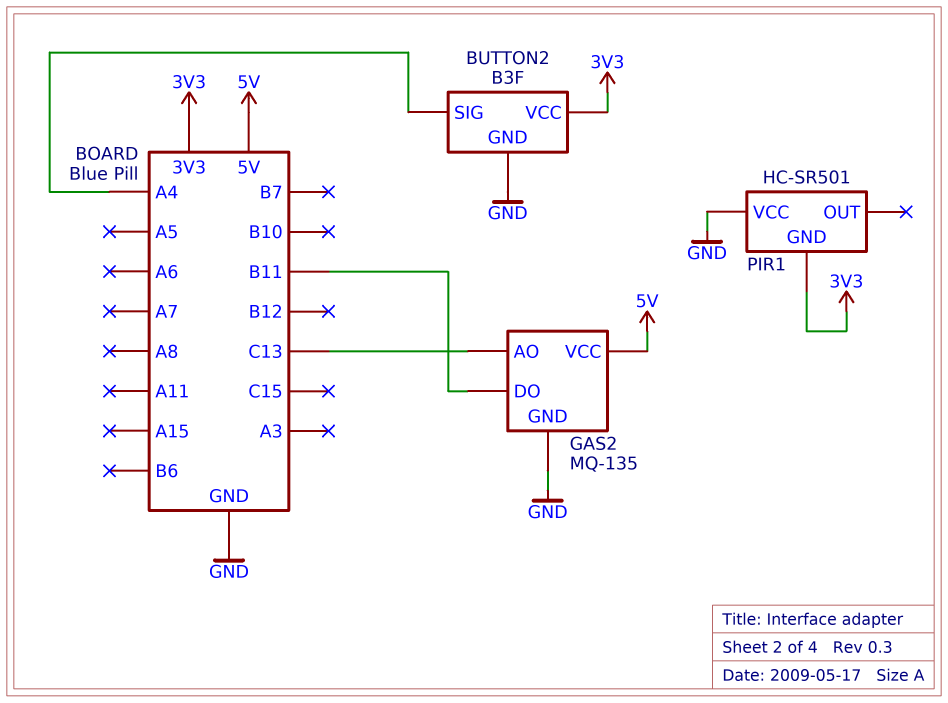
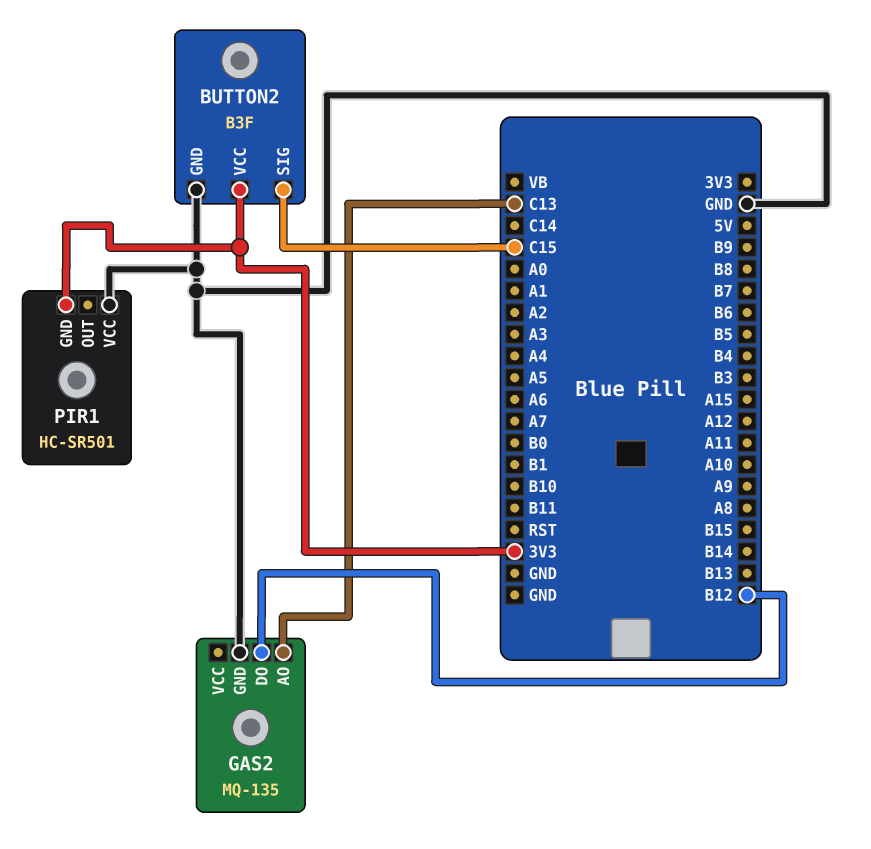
BUTTON2 pin SIG: A4 -> C15
GAS2 pin DO: B11 -> B12
GAS2 pin VCC: 5V -> none

